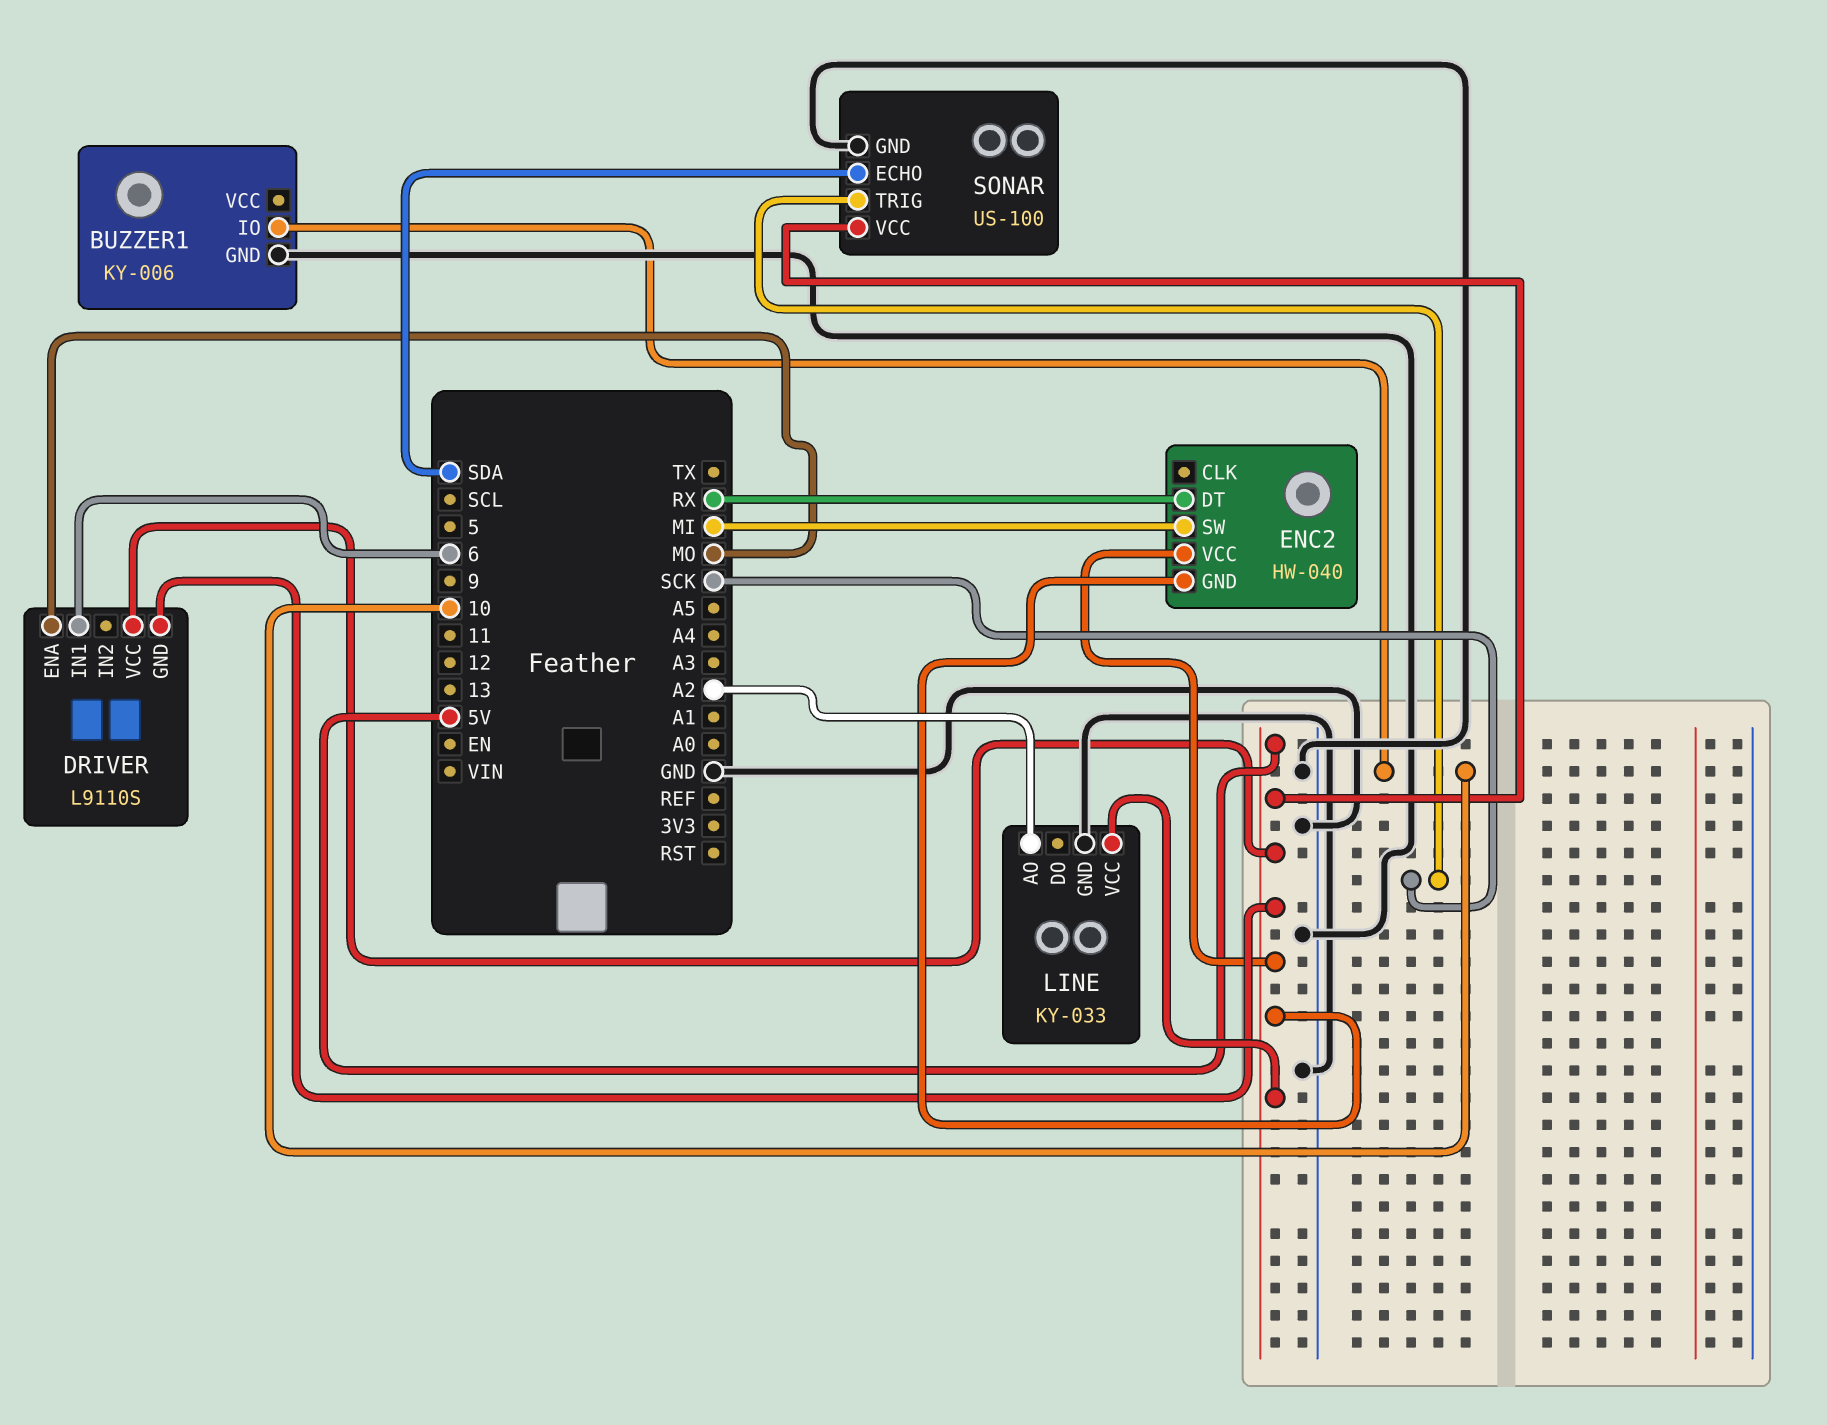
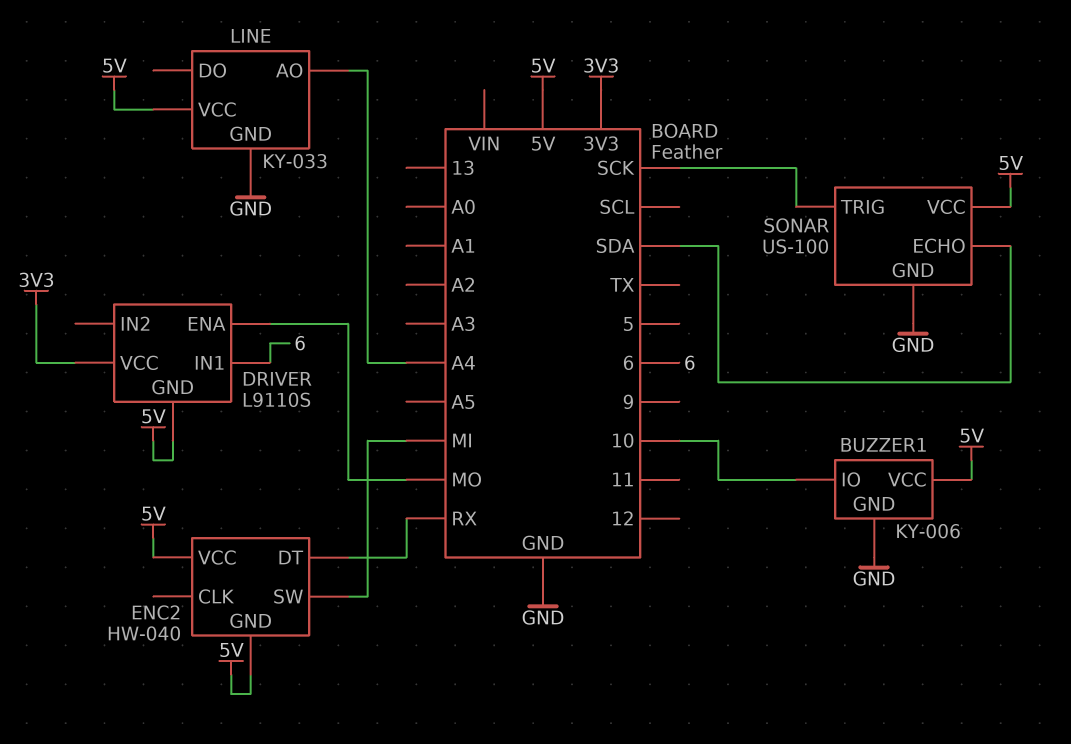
BUZZER1 pin VCC: none -> 5V
DRIVER pin VCC: 5V -> 3V3
LINE pin AO: A2 -> A4

